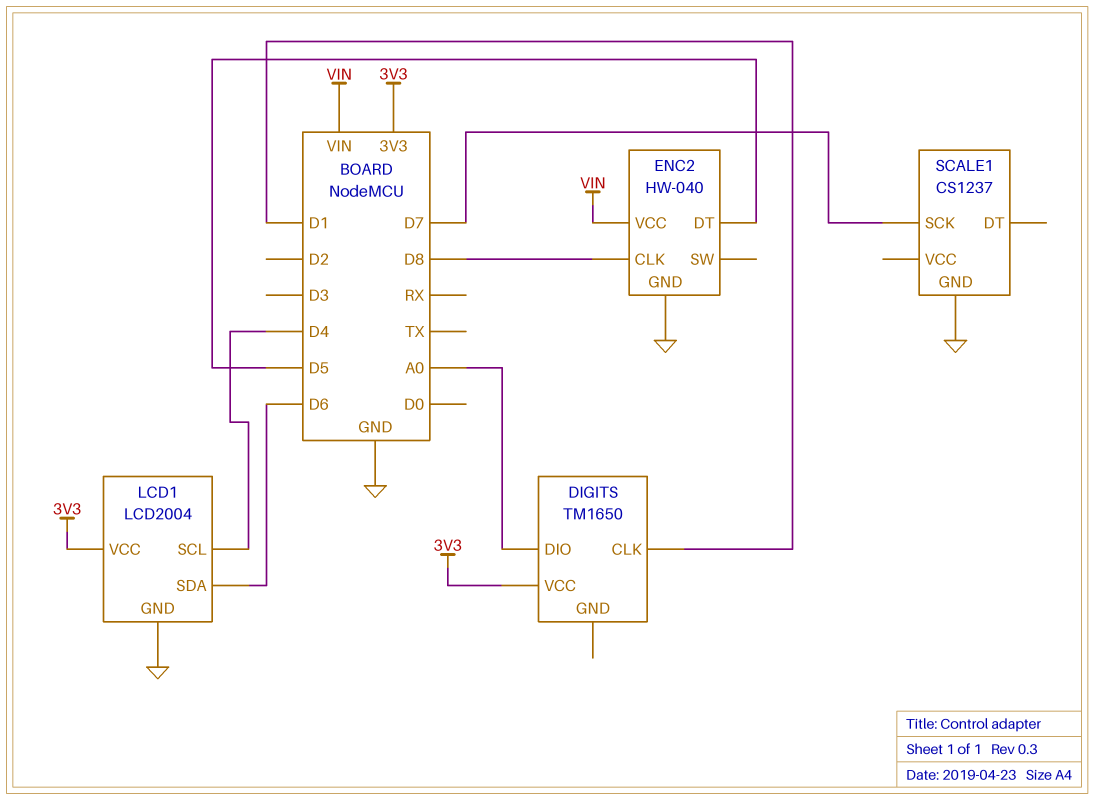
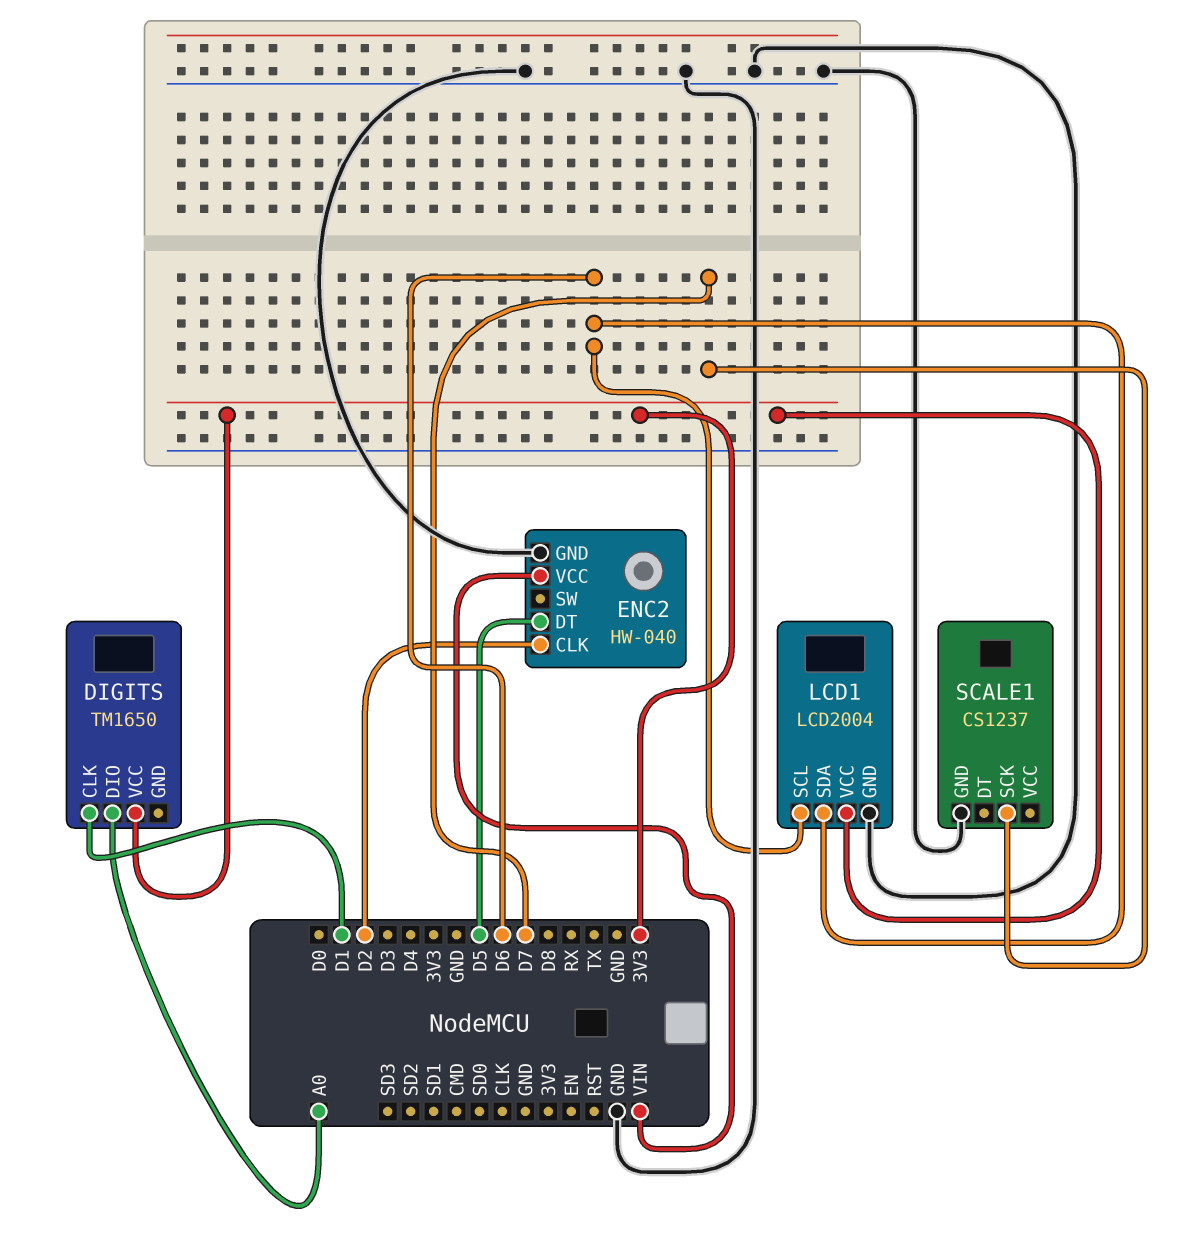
ENC2 pin CLK: D8 -> D2
LCD1 pin SCL: D4 -> D6

